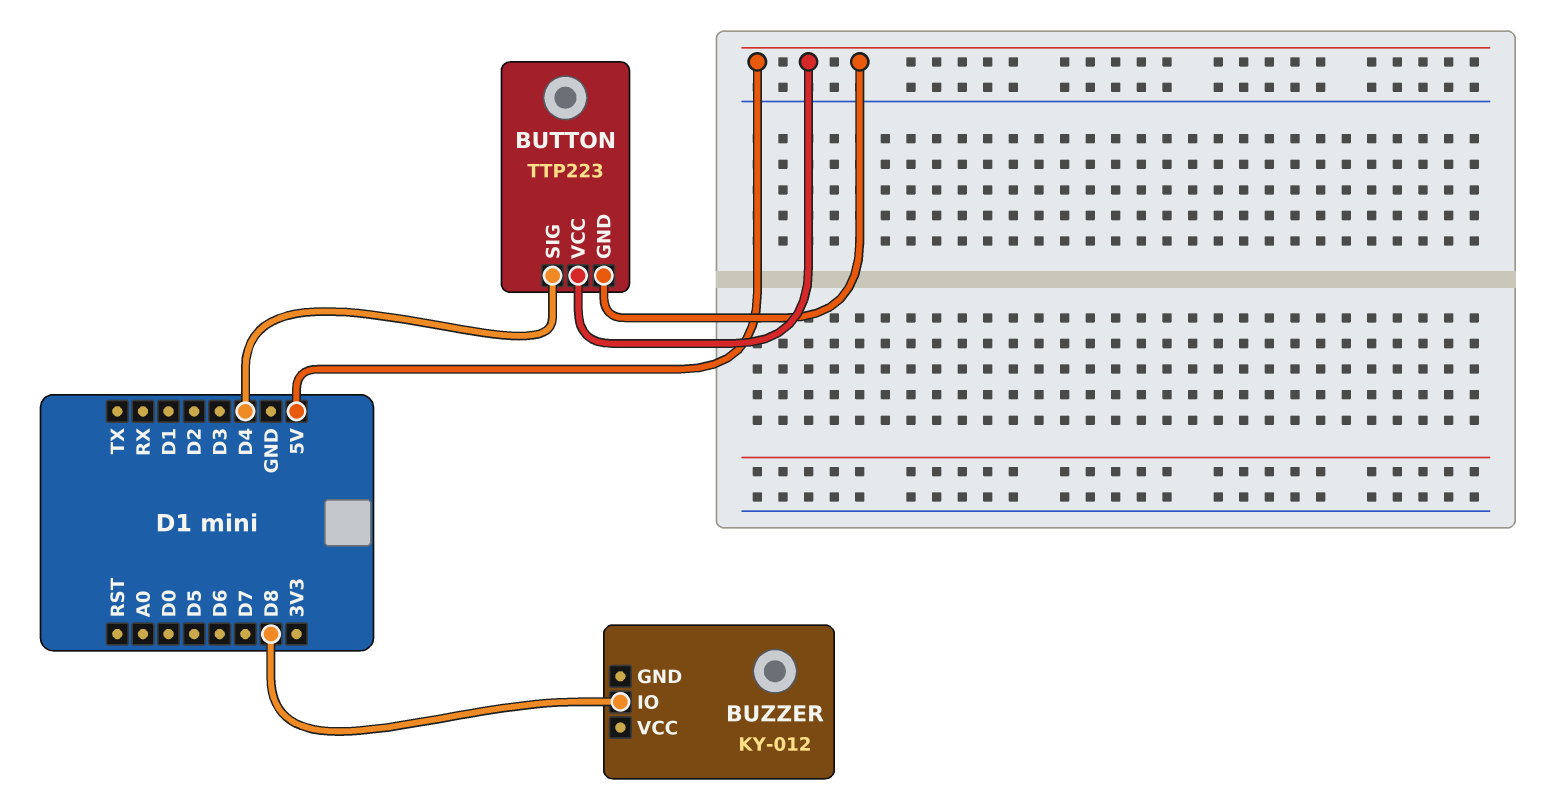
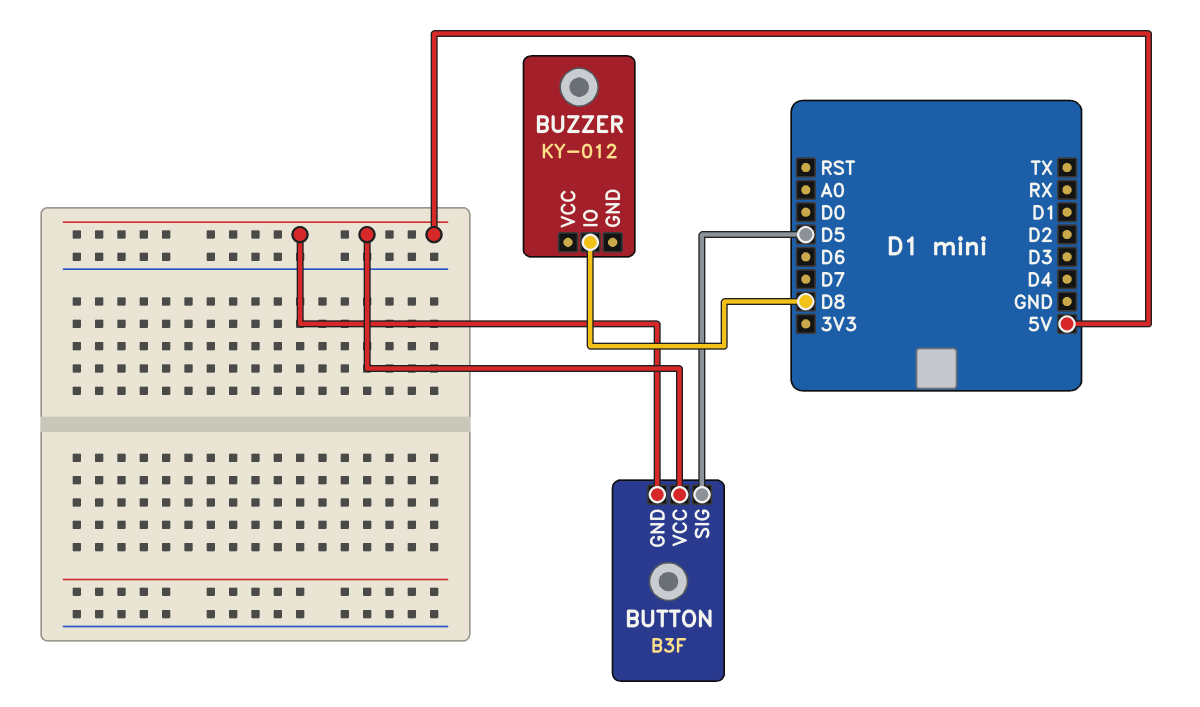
BUTTON: TTP223 -> B3F
BUTTON pin SIG: D4 -> D5

